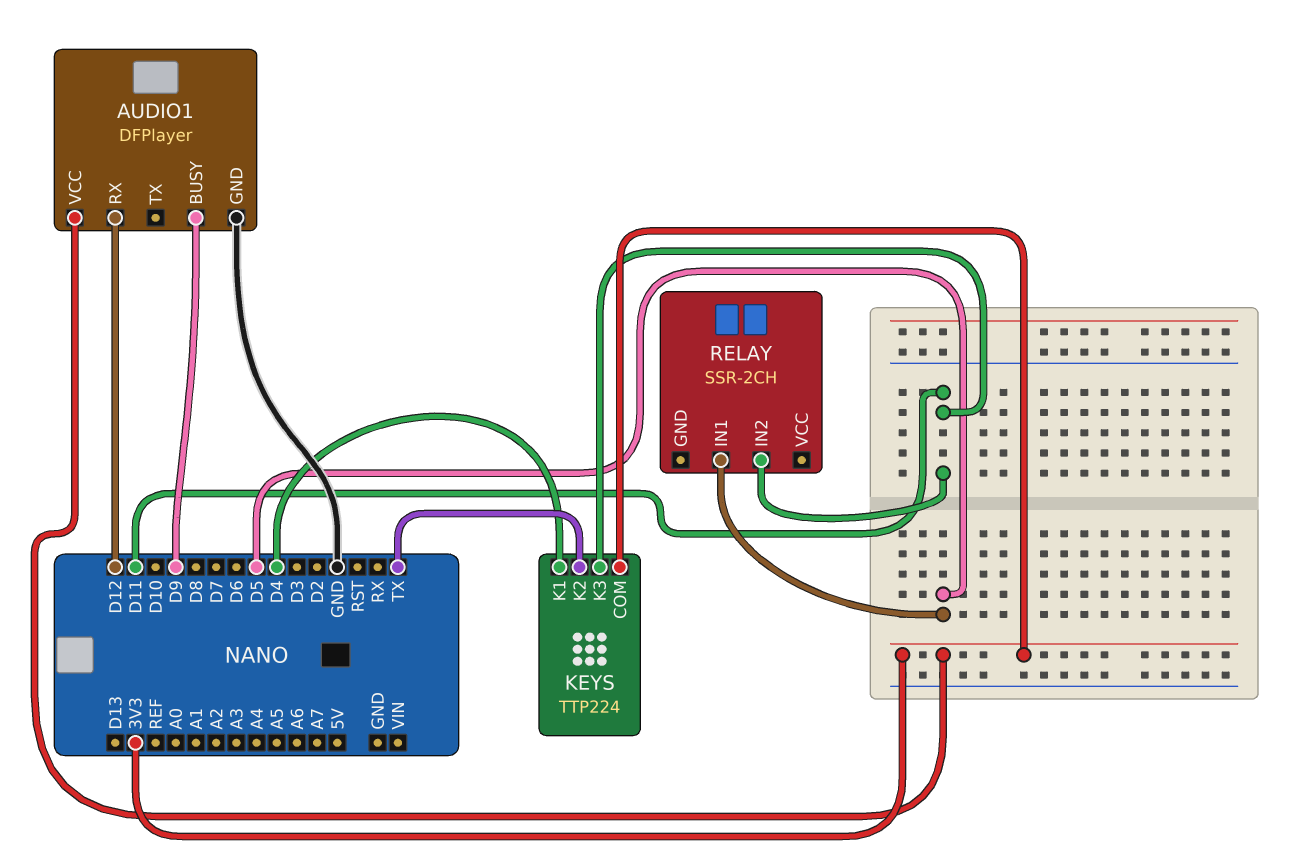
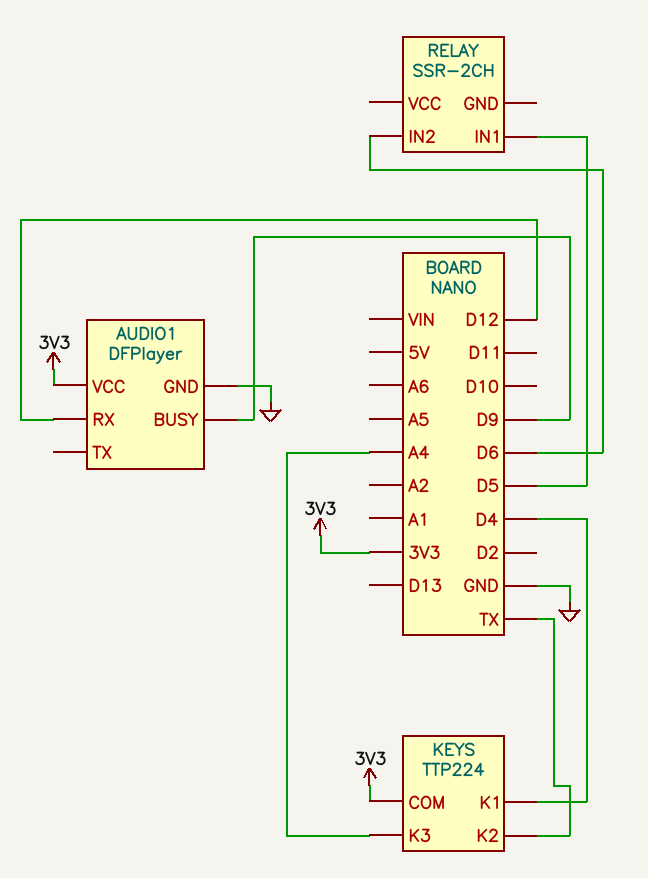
KEYS pin K3: D11 -> A4
RELAY pin IN2: D11 -> D6

